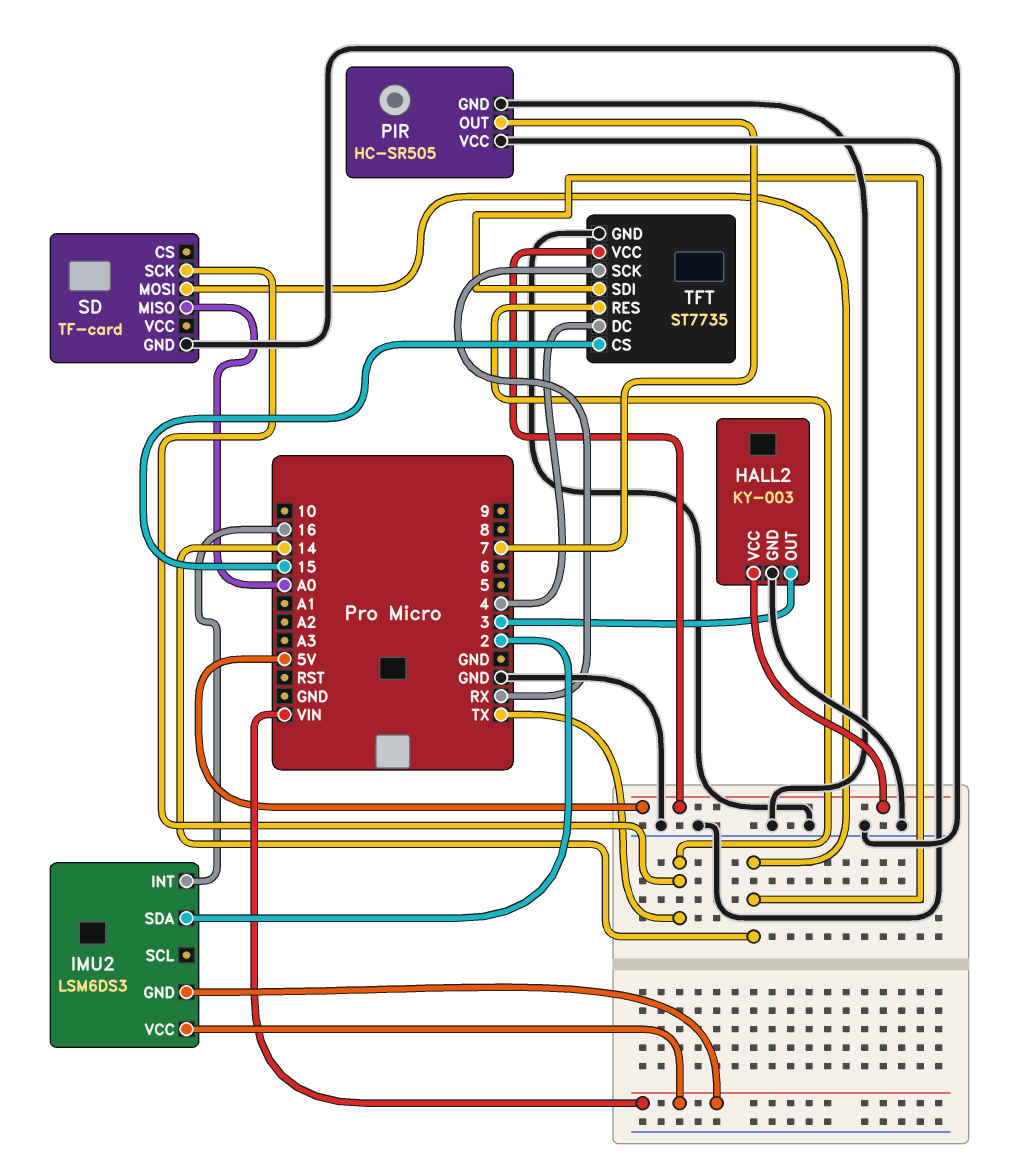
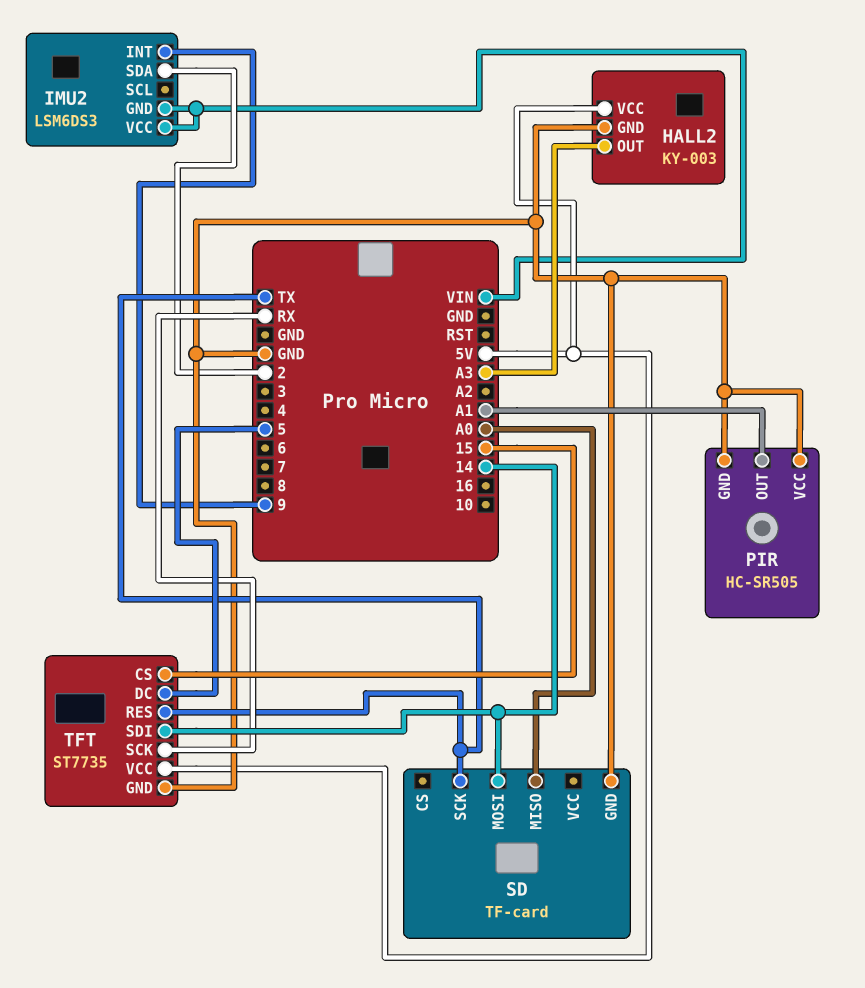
HALL2 pin OUT: 3 -> A3
IMU2 pin INT: 16 -> 9
PIR pin OUT: 7 -> A1
TFT pin DC: 4 -> 5

